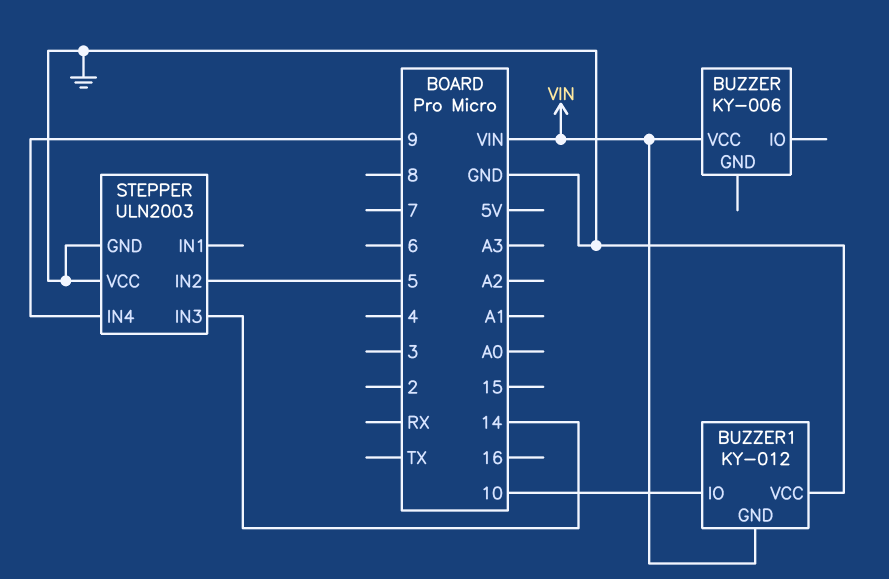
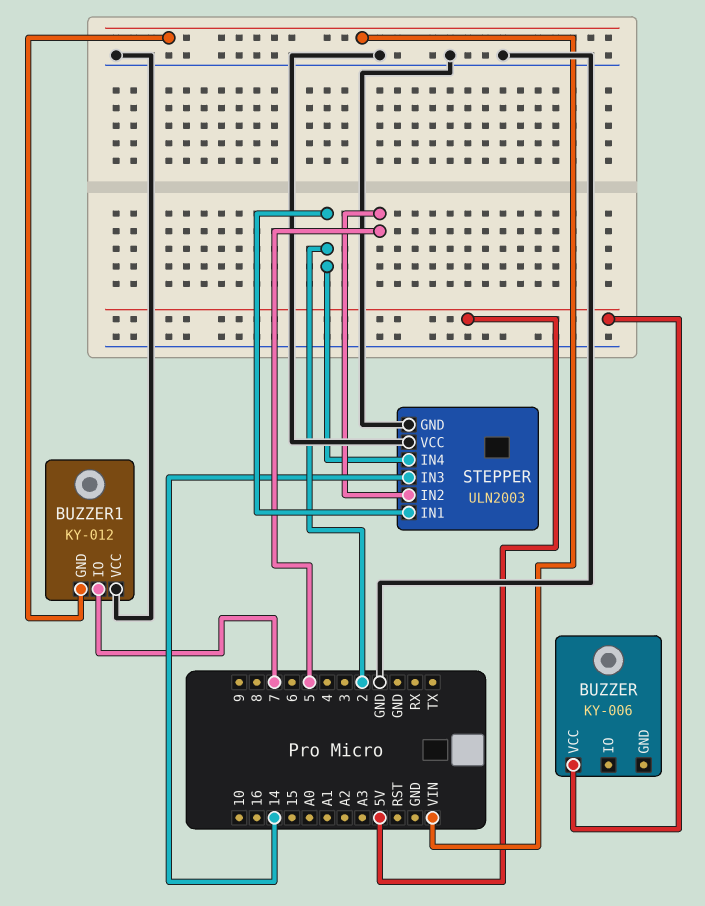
BUZZER pin VCC: VIN -> 5V
BUZZER1 pin IO: 10 -> 7
STEPPER pin IN1: none -> 2
STEPPER pin IN4: 9 -> 2

